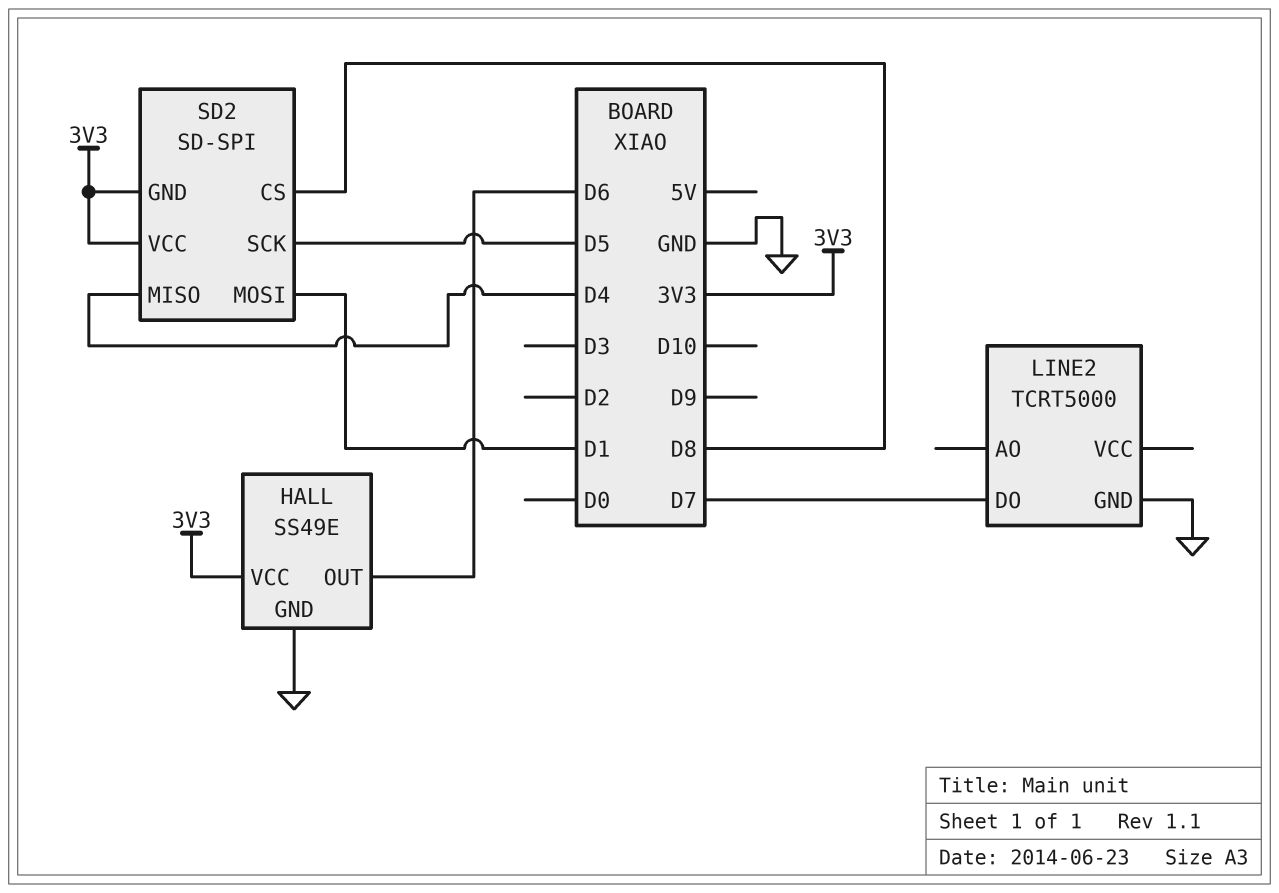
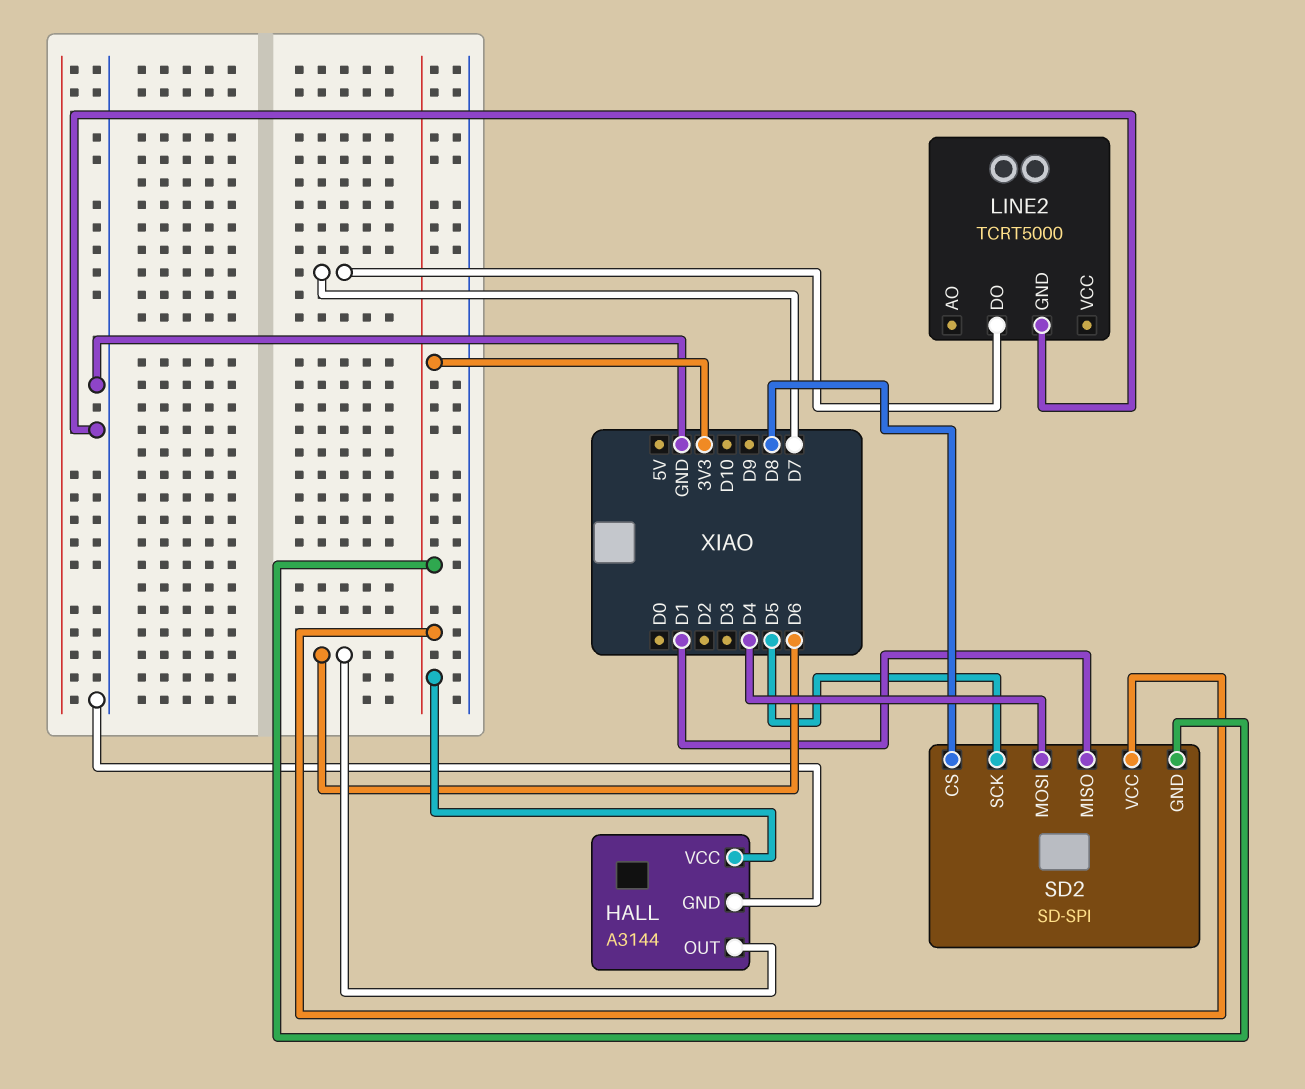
HALL: SS49E -> A3144
SD2 pin MISO: D4 -> D1
SD2 pin MOSI: D1 -> D4

